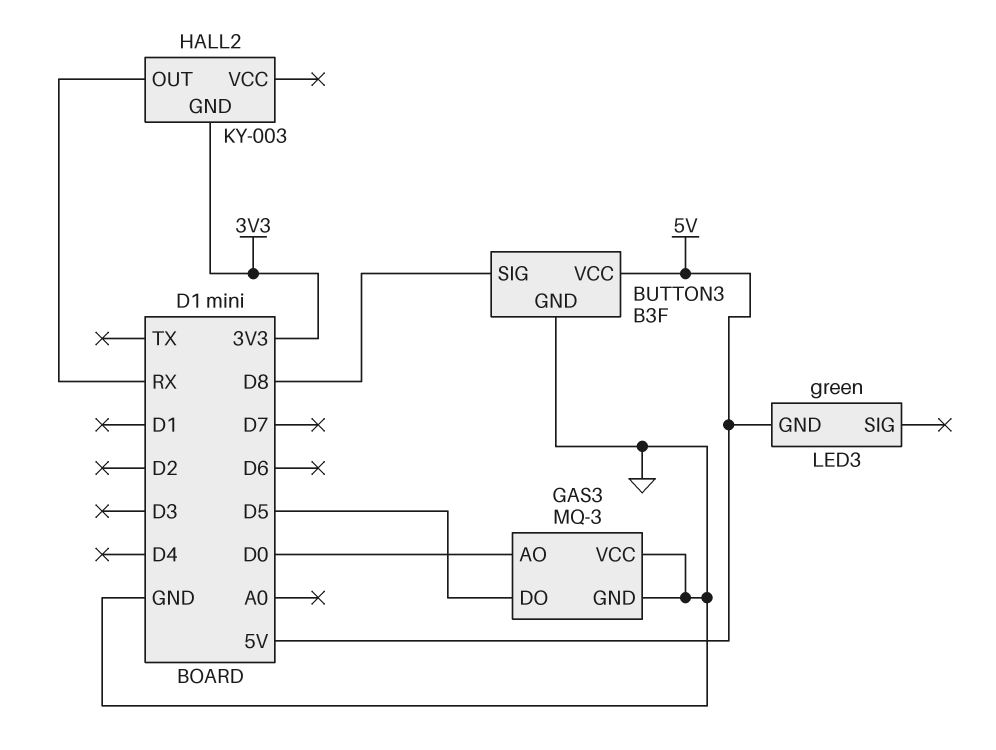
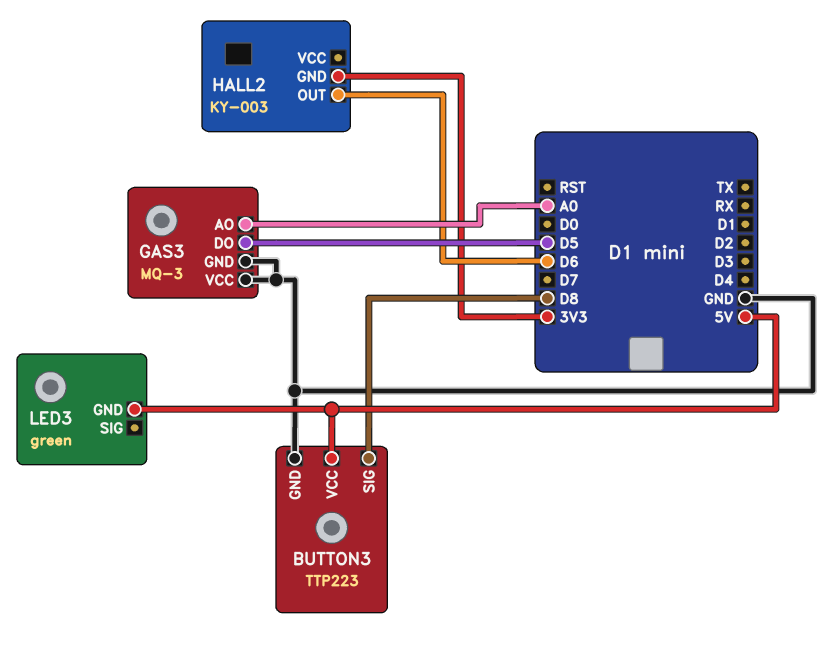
BUTTON3: B3F -> TTP223
GAS3 pin AO: D0 -> A0
HALL2 pin OUT: RX -> D6

